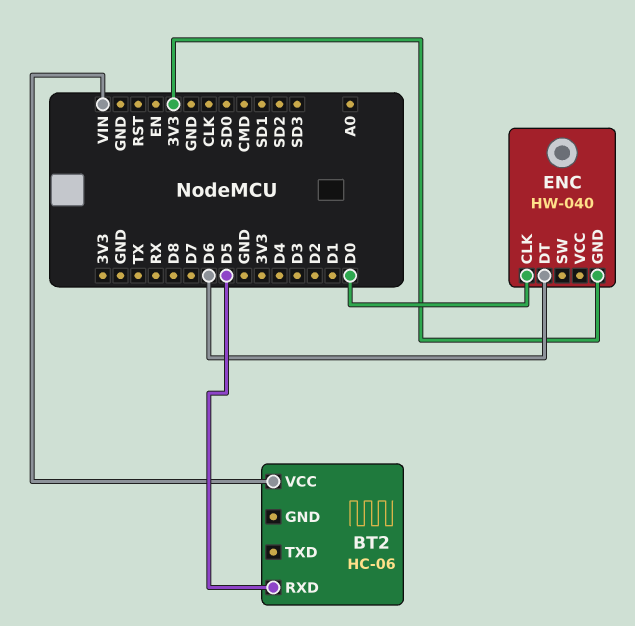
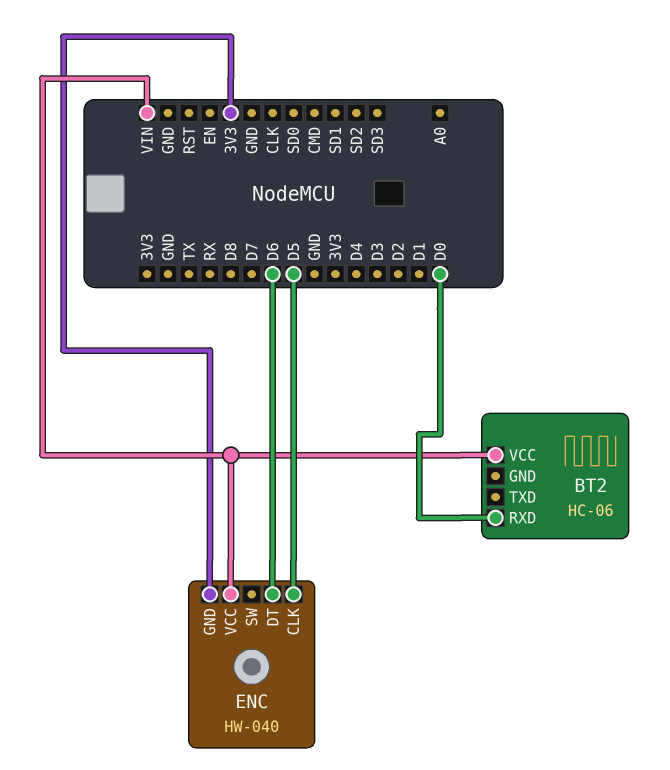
BT2 pin RXD: D5 -> D0
ENC pin CLK: D0 -> D5
ENC pin VCC: none -> VIN

